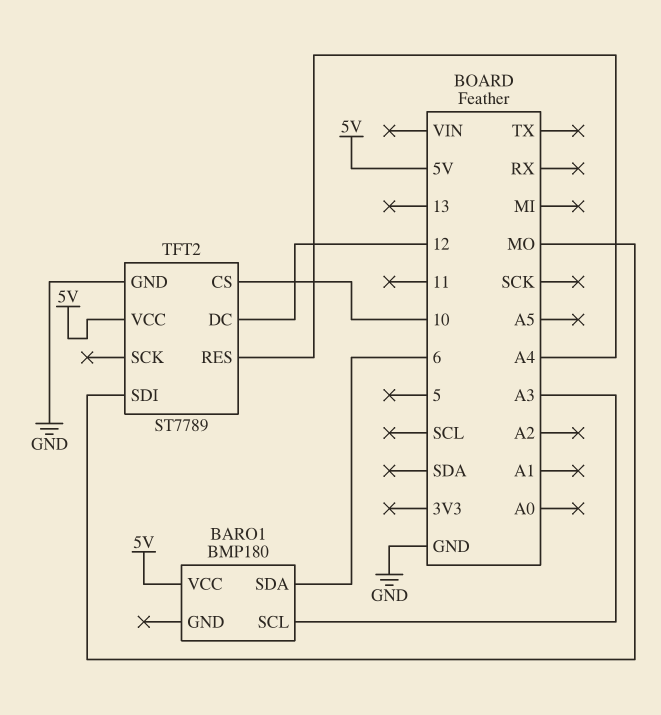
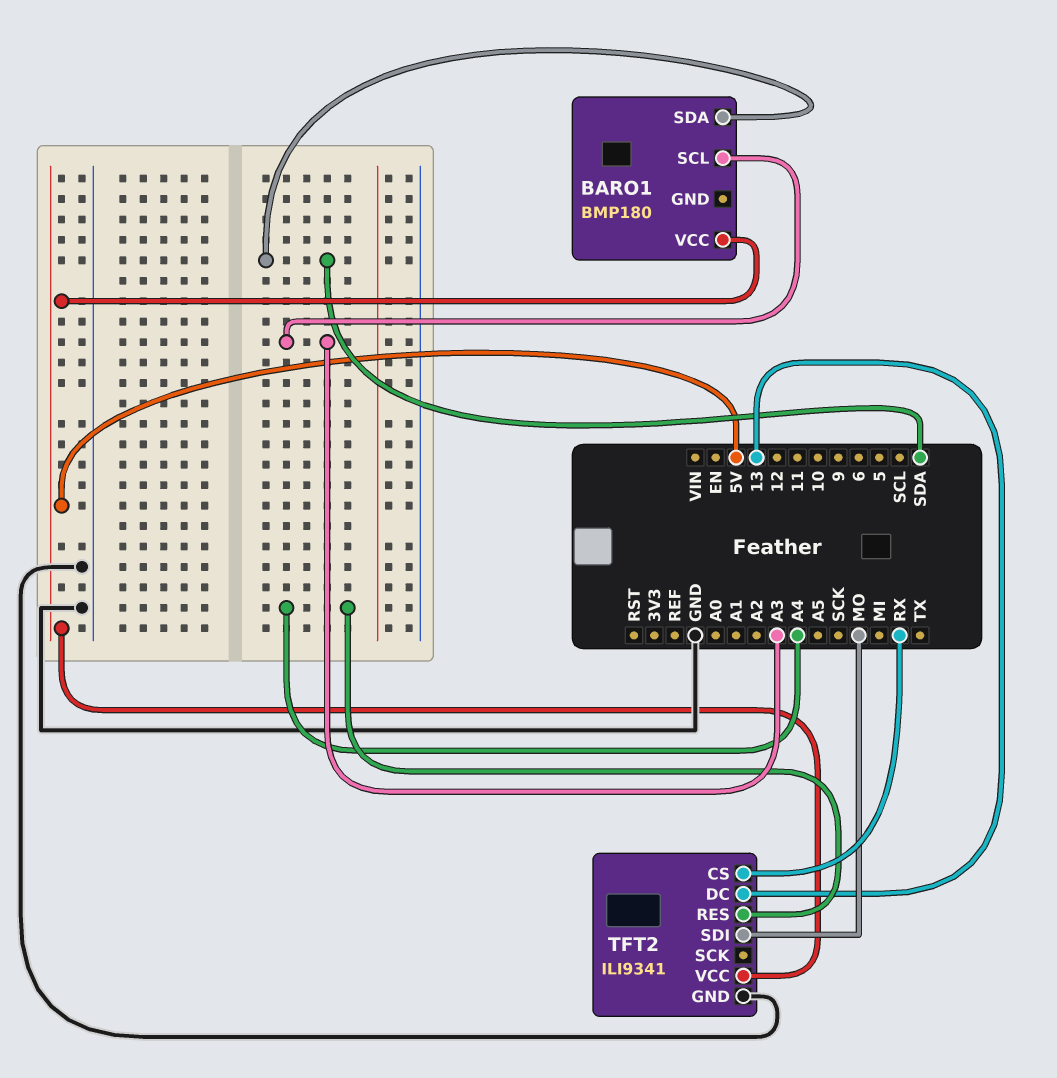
BARO1 pin SDA: 6 -> SDA
TFT2: ST7789 -> ILI9341
TFT2 pin CS: 10 -> RX
TFT2 pin DC: 12 -> 13

